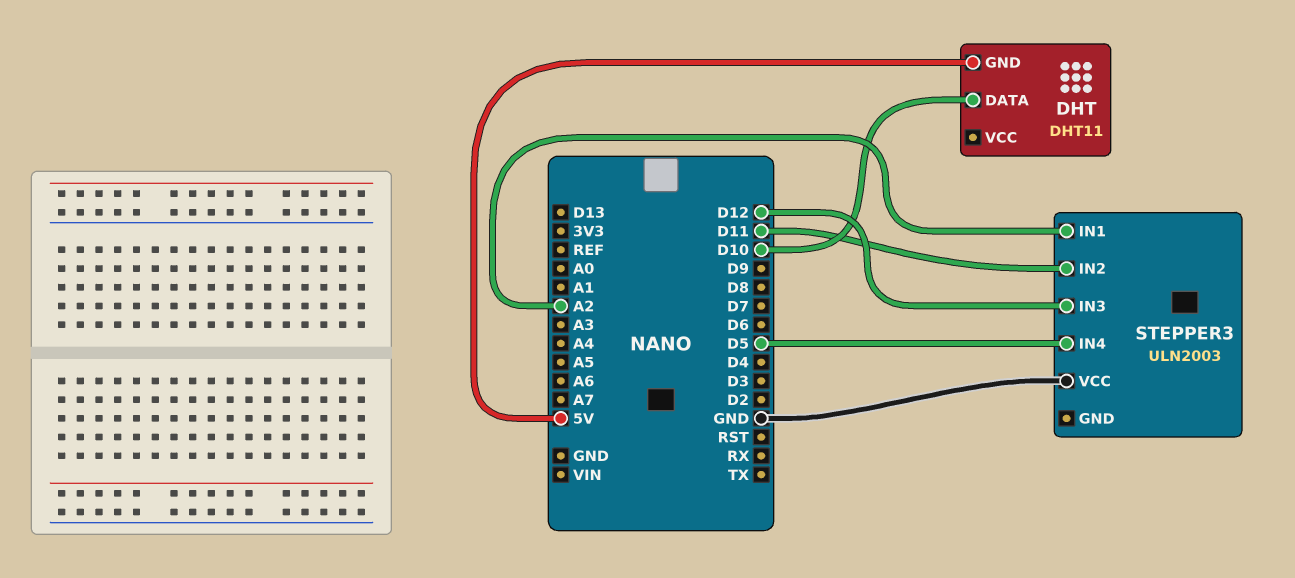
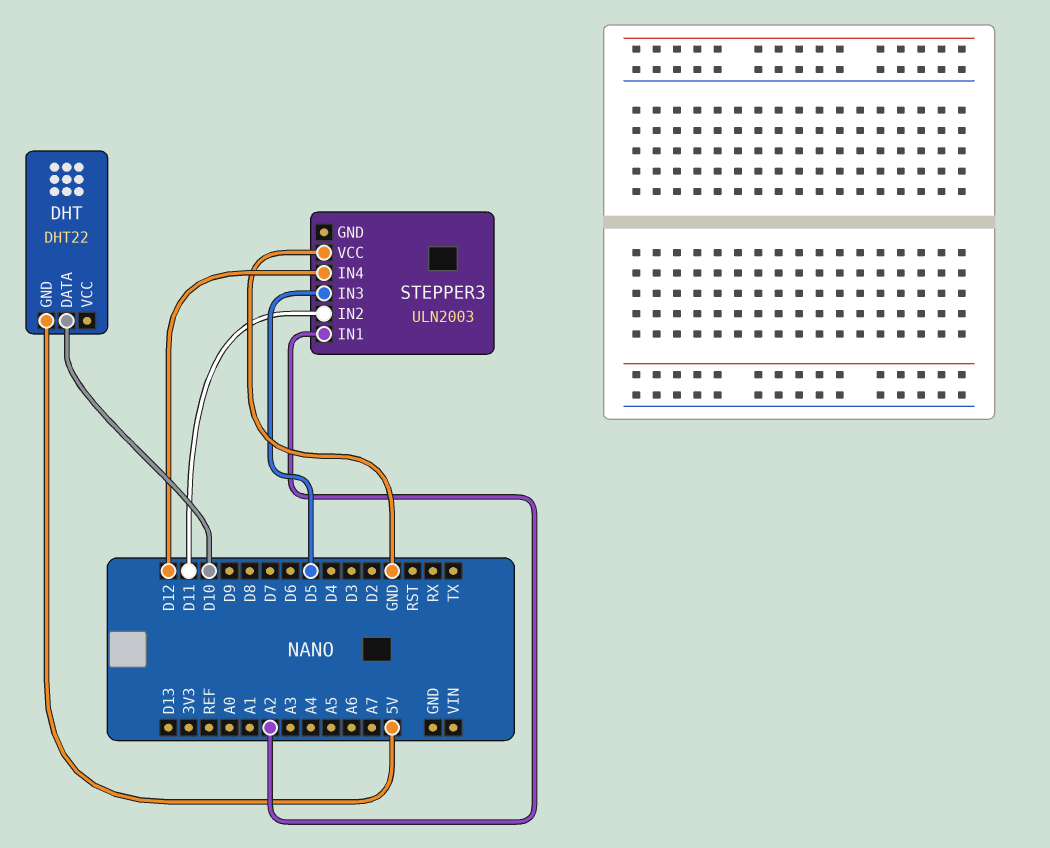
DHT: DHT11 -> DHT22
STEPPER3 pin IN3: D12 -> D5
STEPPER3 pin IN4: D5 -> D12

